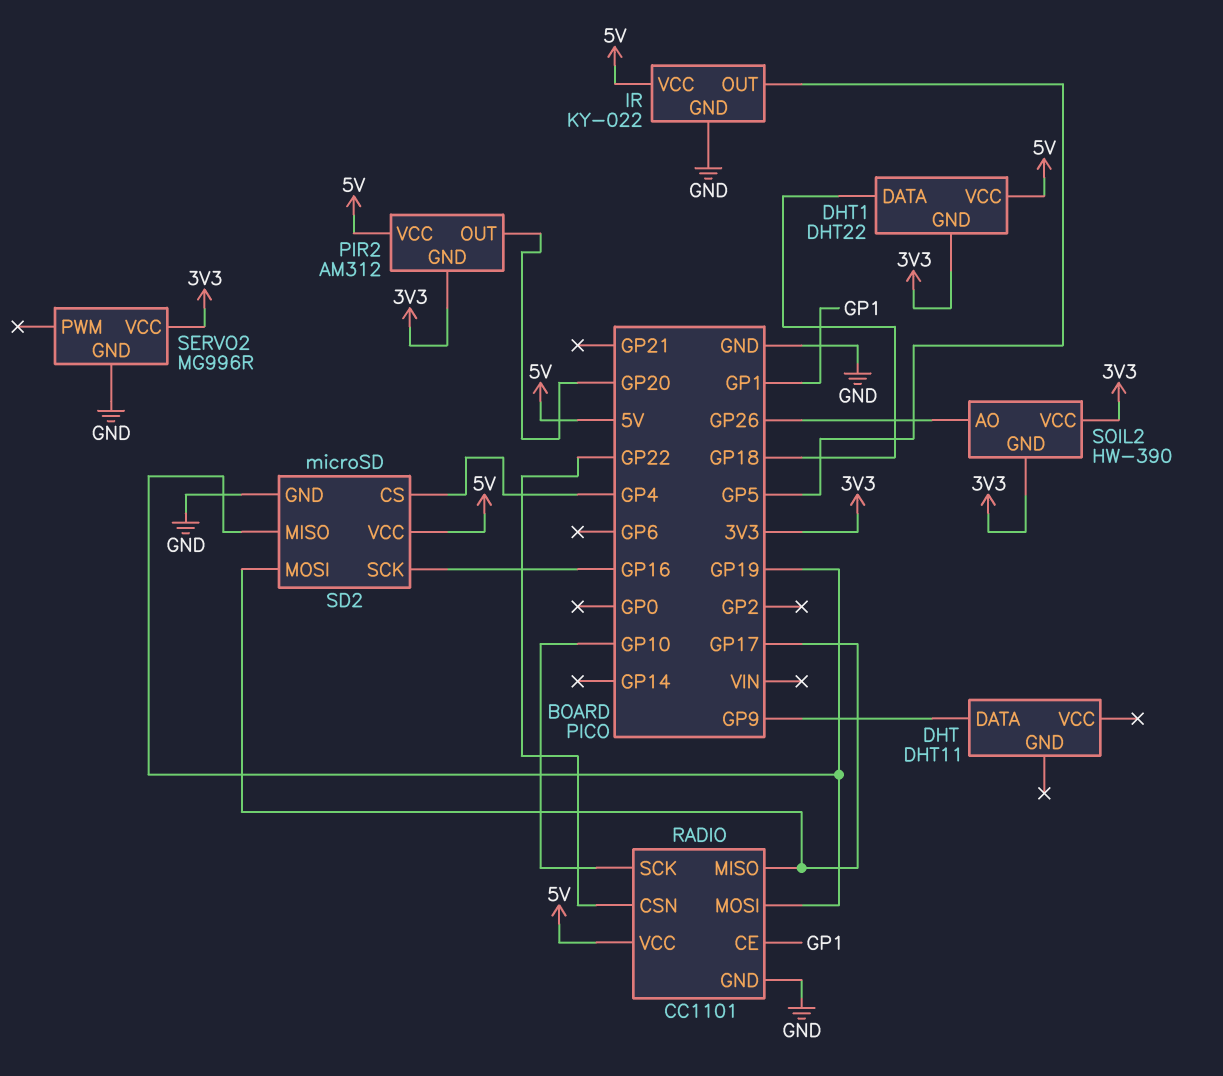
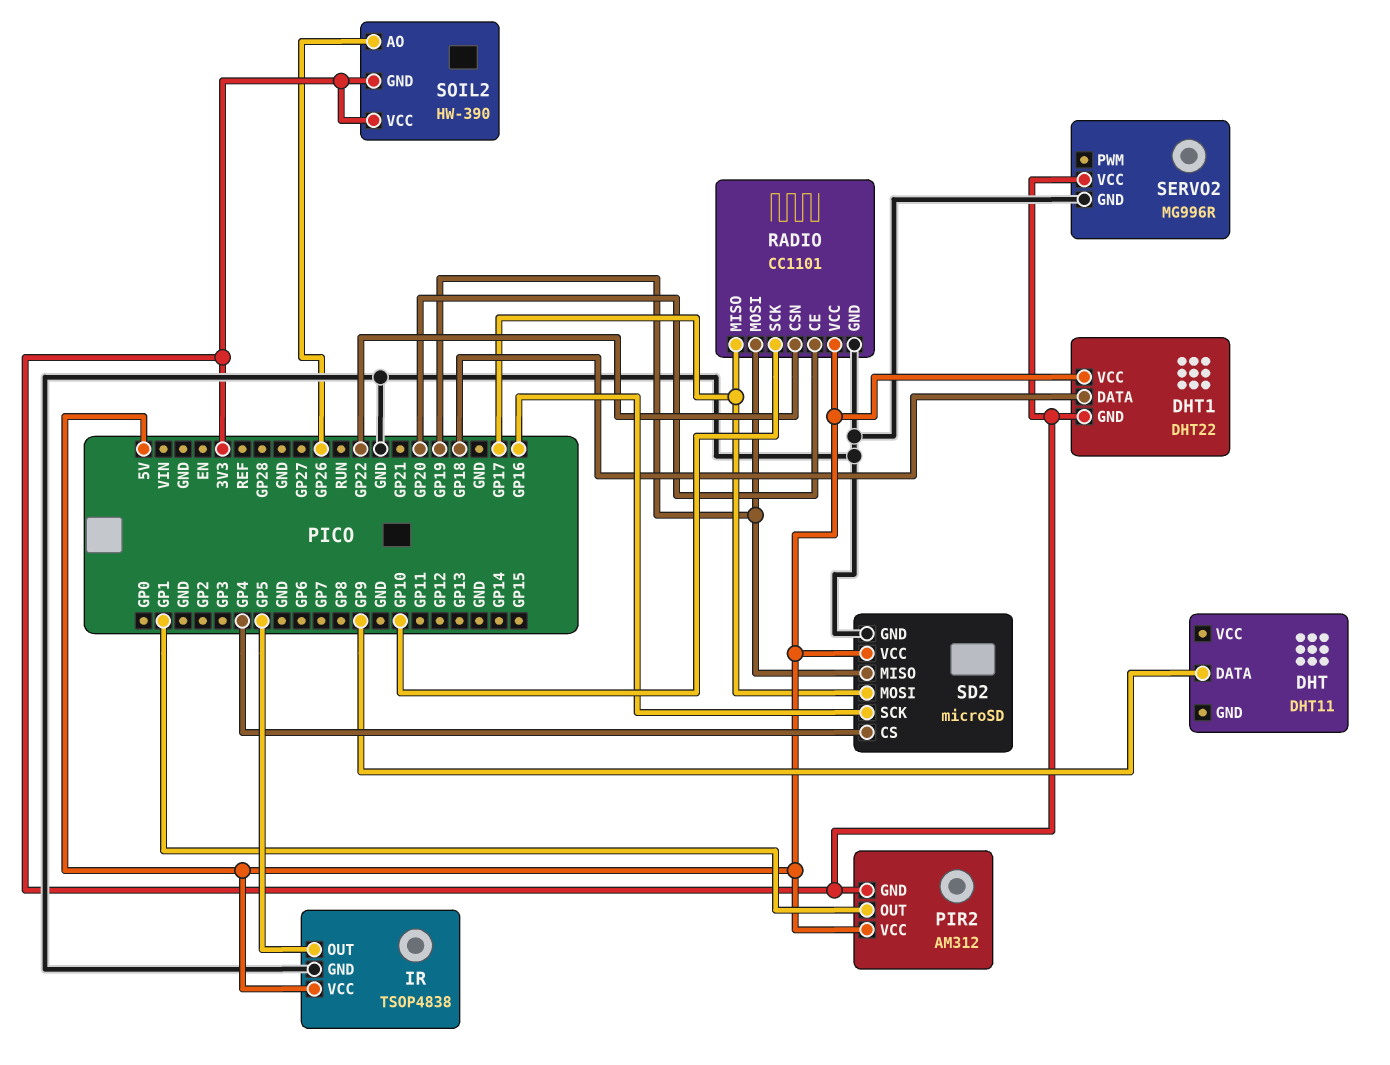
IR: KY-022 -> TSOP4838
PIR2 pin OUT: GP20 -> GP1
RADIO pin CE: GP1 -> GP20

